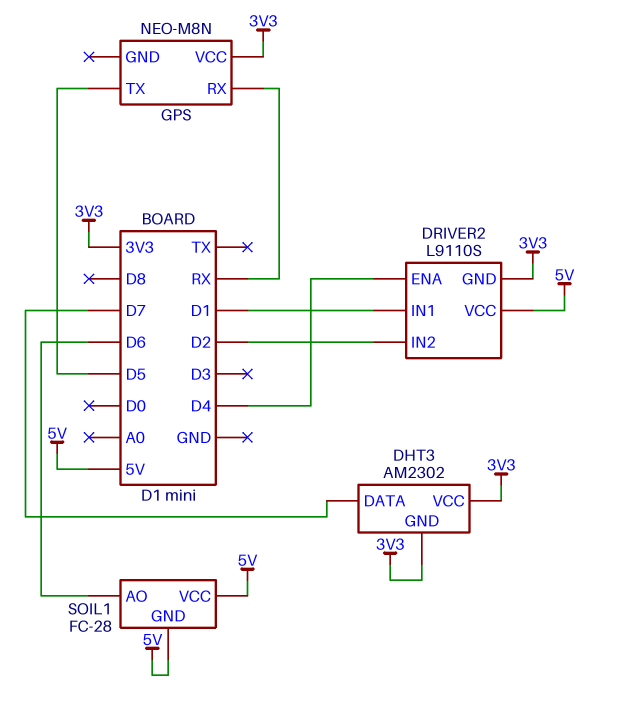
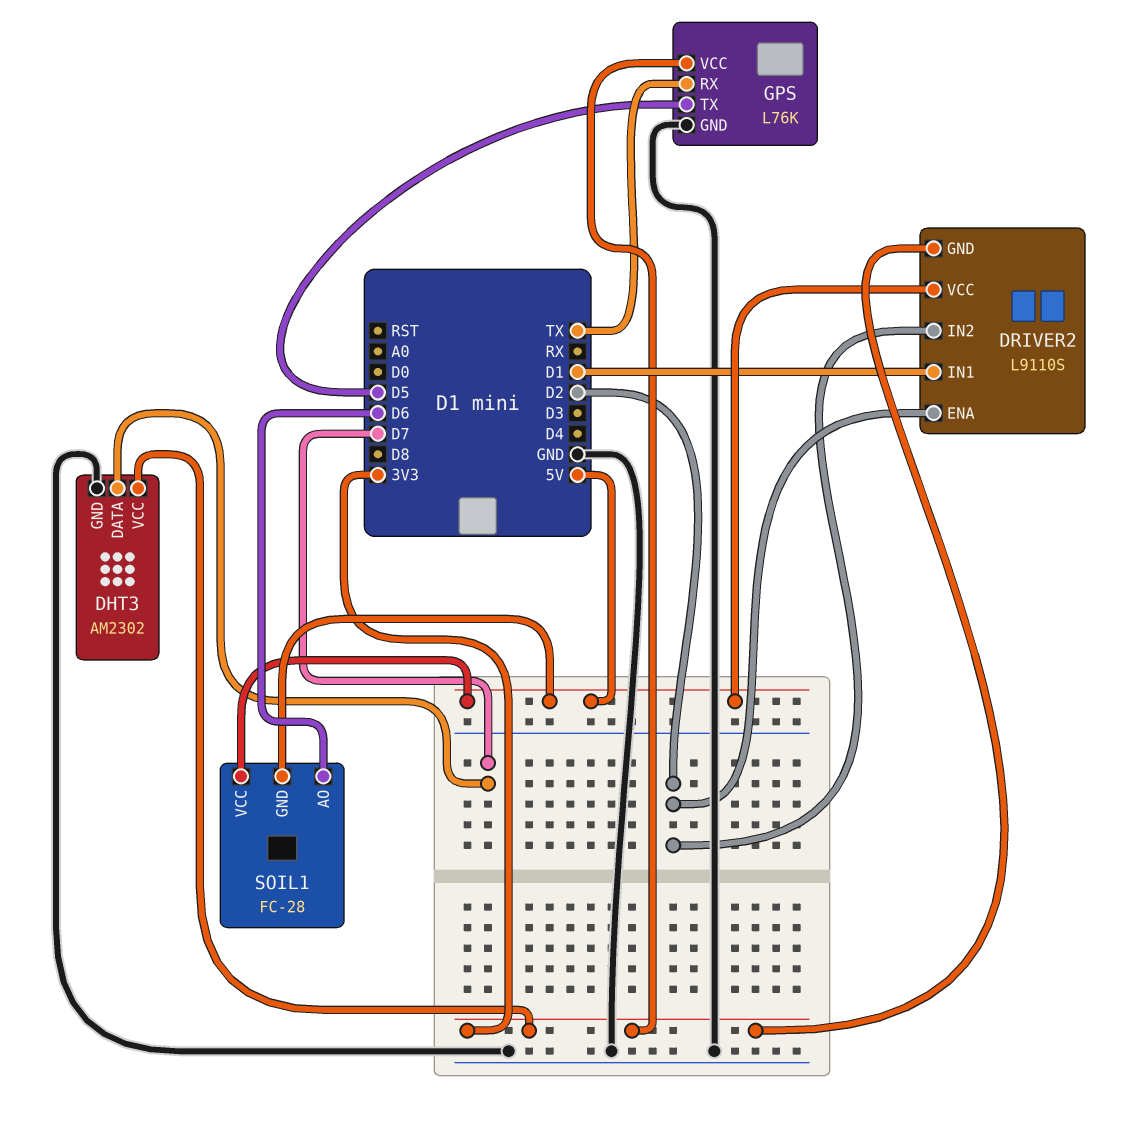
DHT3 pin GND: 3V3 -> GND
DRIVER2 pin ENA: D4 -> D2
GPS: NEO-M8N -> L76K
GPS pin GND: none -> GND
GPS pin RX: RX -> TX

